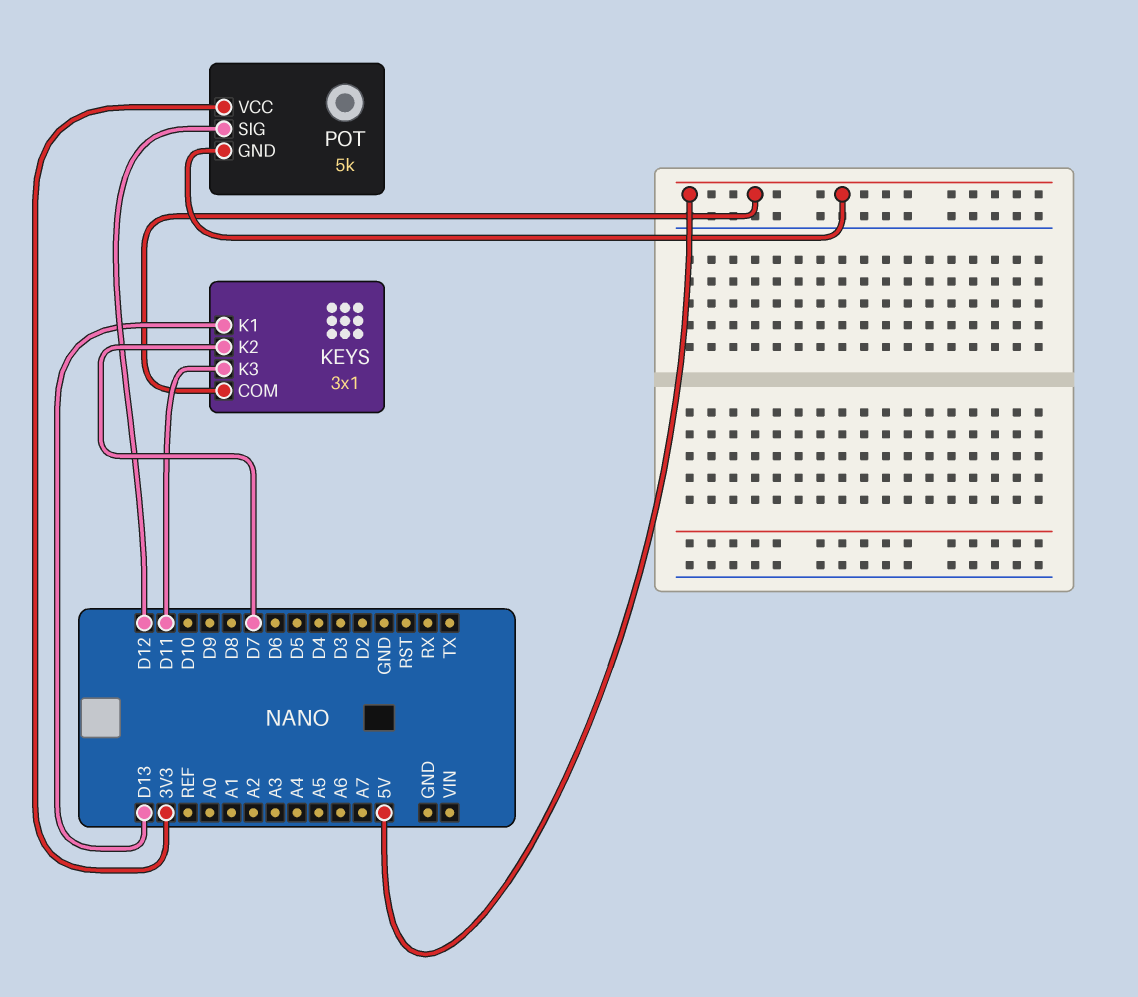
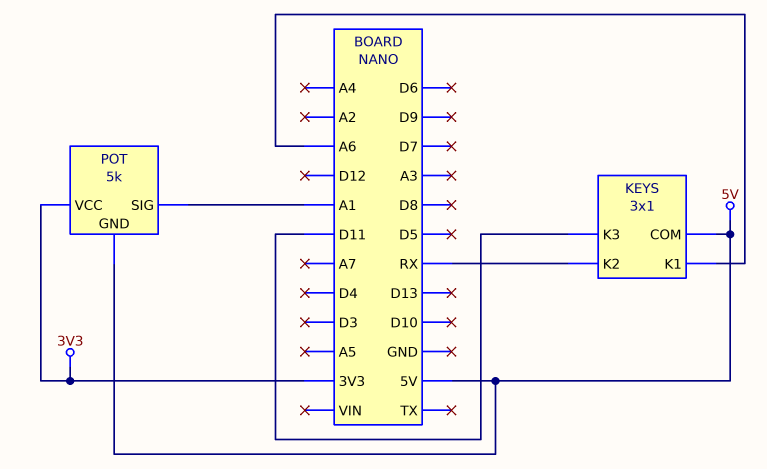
KEYS pin K1: D13 -> A6
KEYS pin K2: D7 -> RX
POT pin SIG: D12 -> A1

